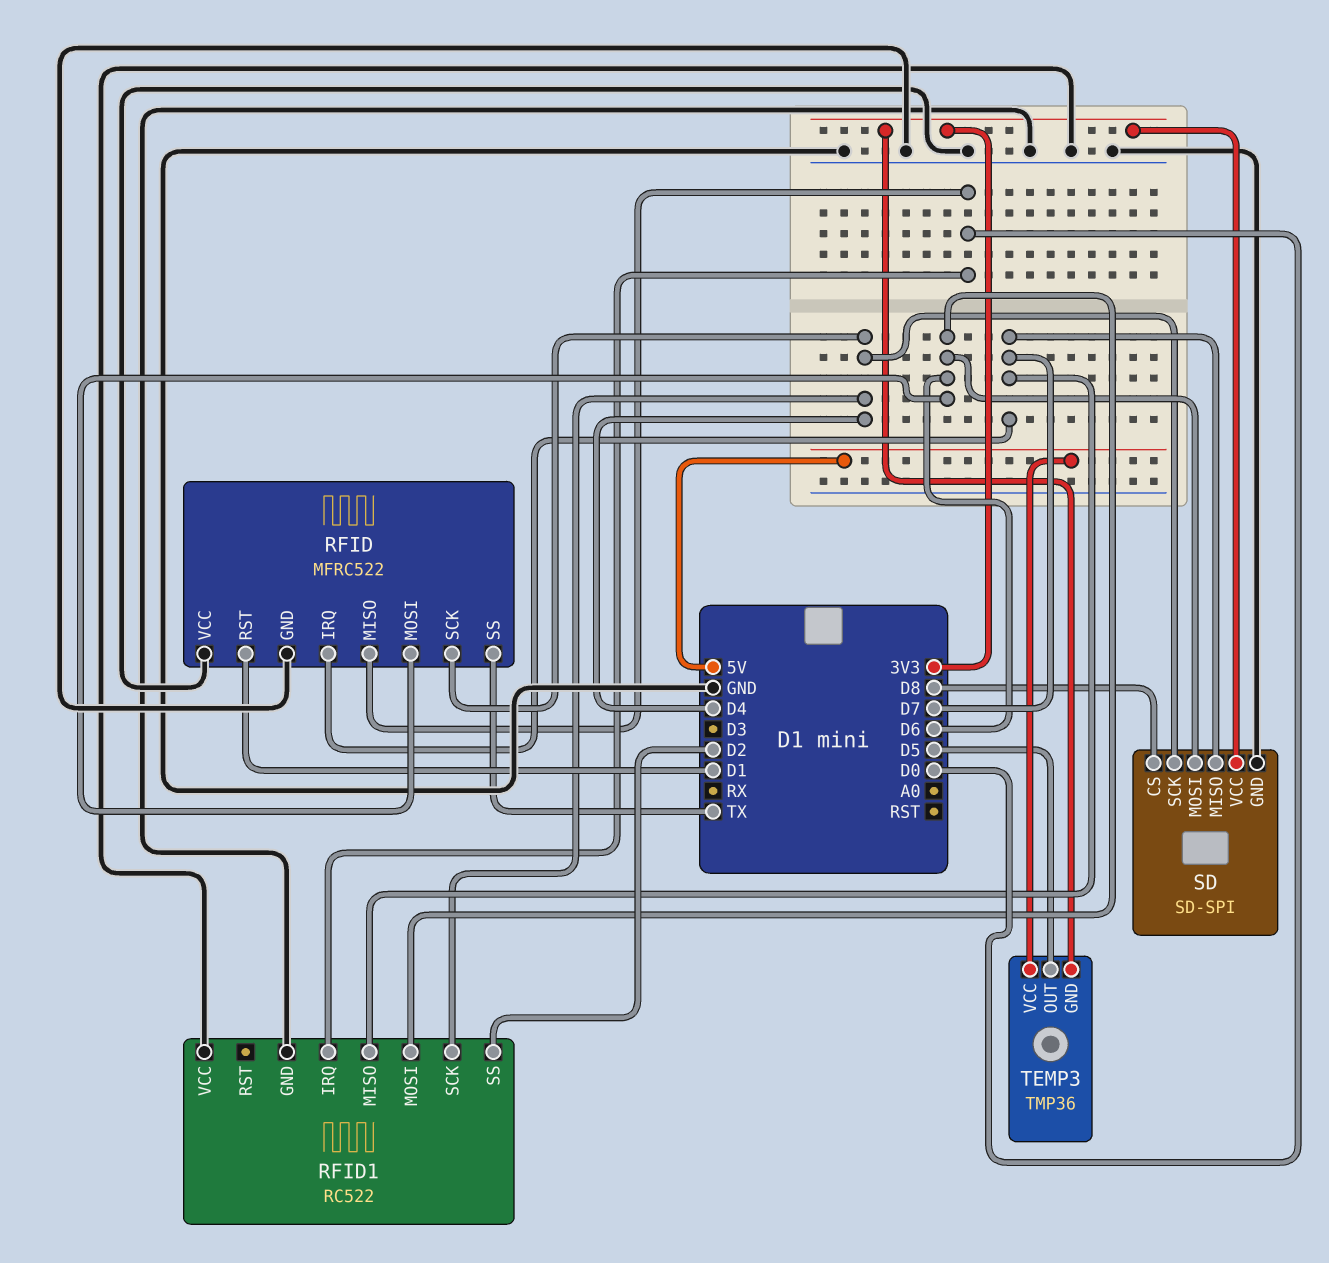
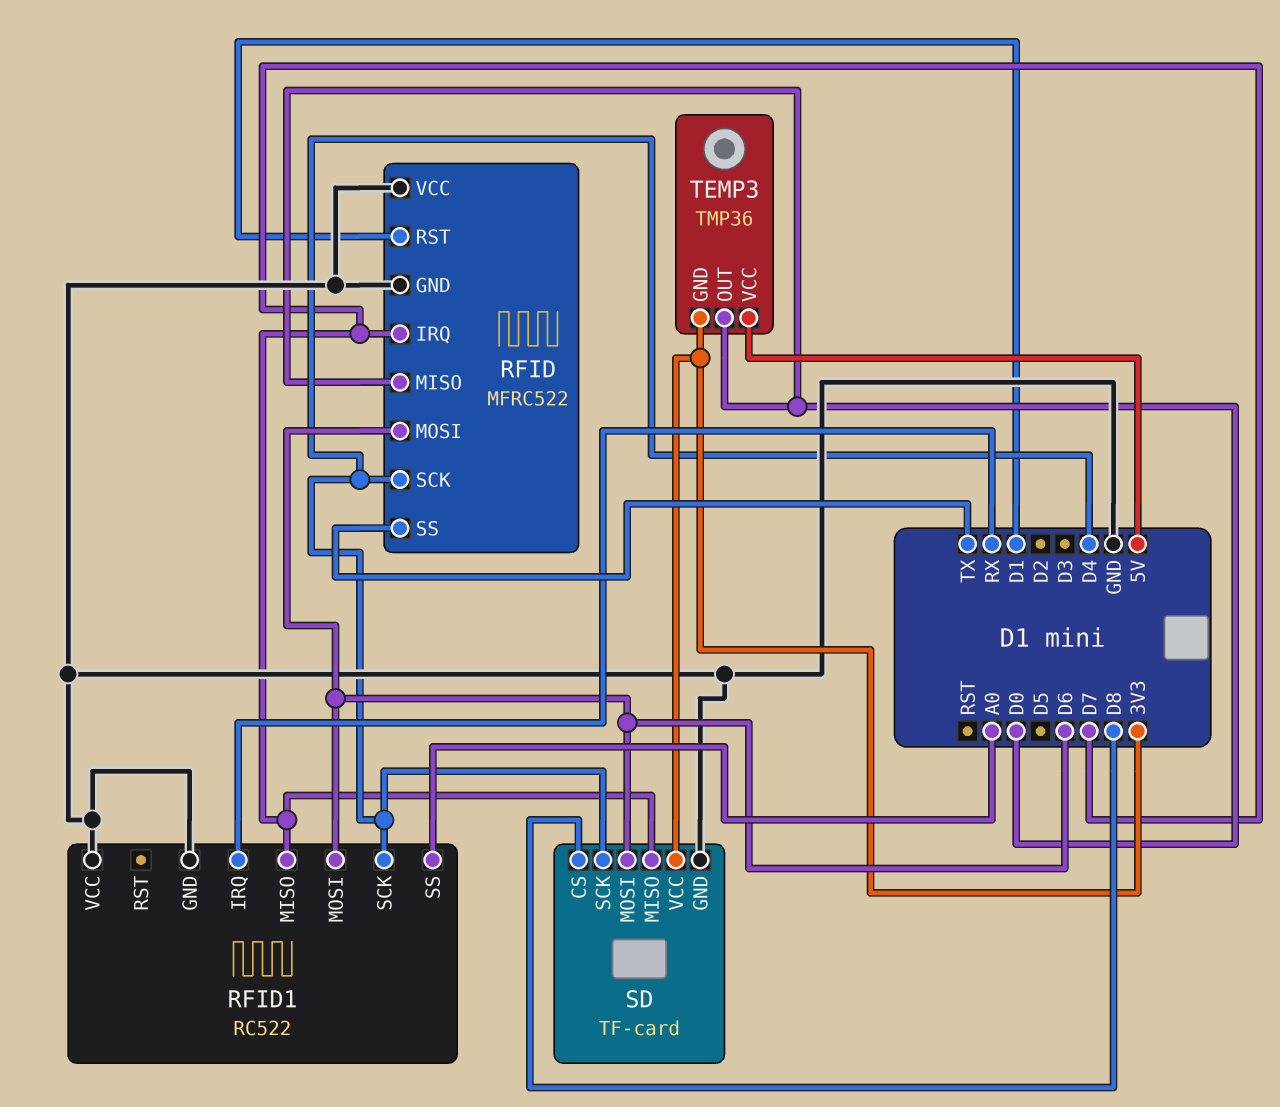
RFID1 pin IRQ: D0 -> RX
RFID1 pin SS: D2 -> A0
SD: SD-SPI -> TF-card
TEMP3 pin OUT: D5 -> D0

